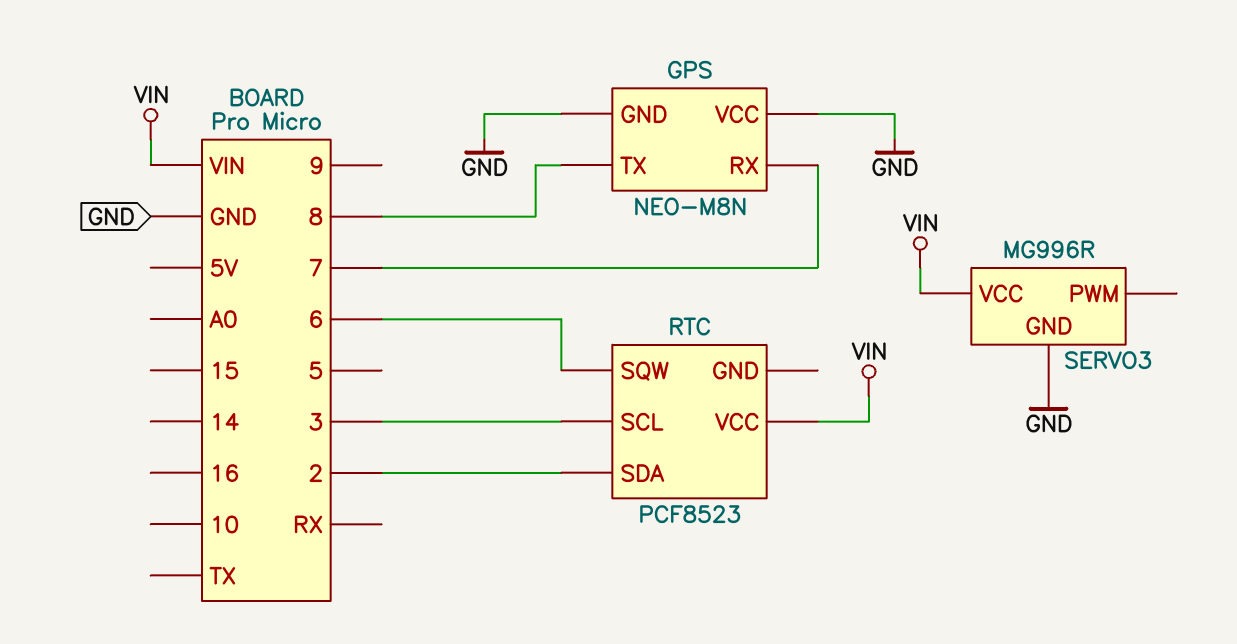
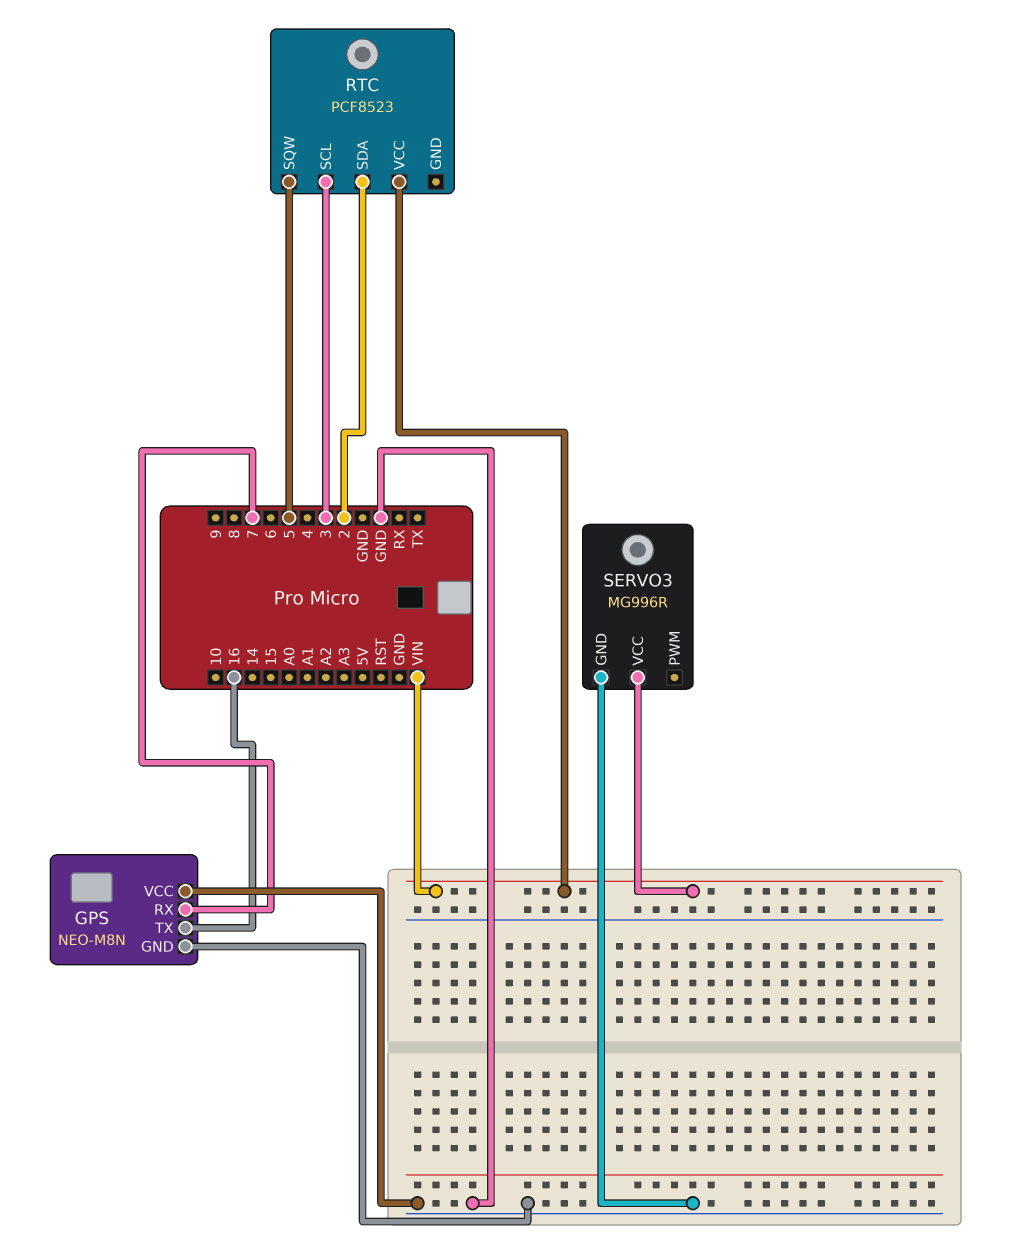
GPS pin TX: 8 -> 16
RTC pin SQW: 6 -> 5

